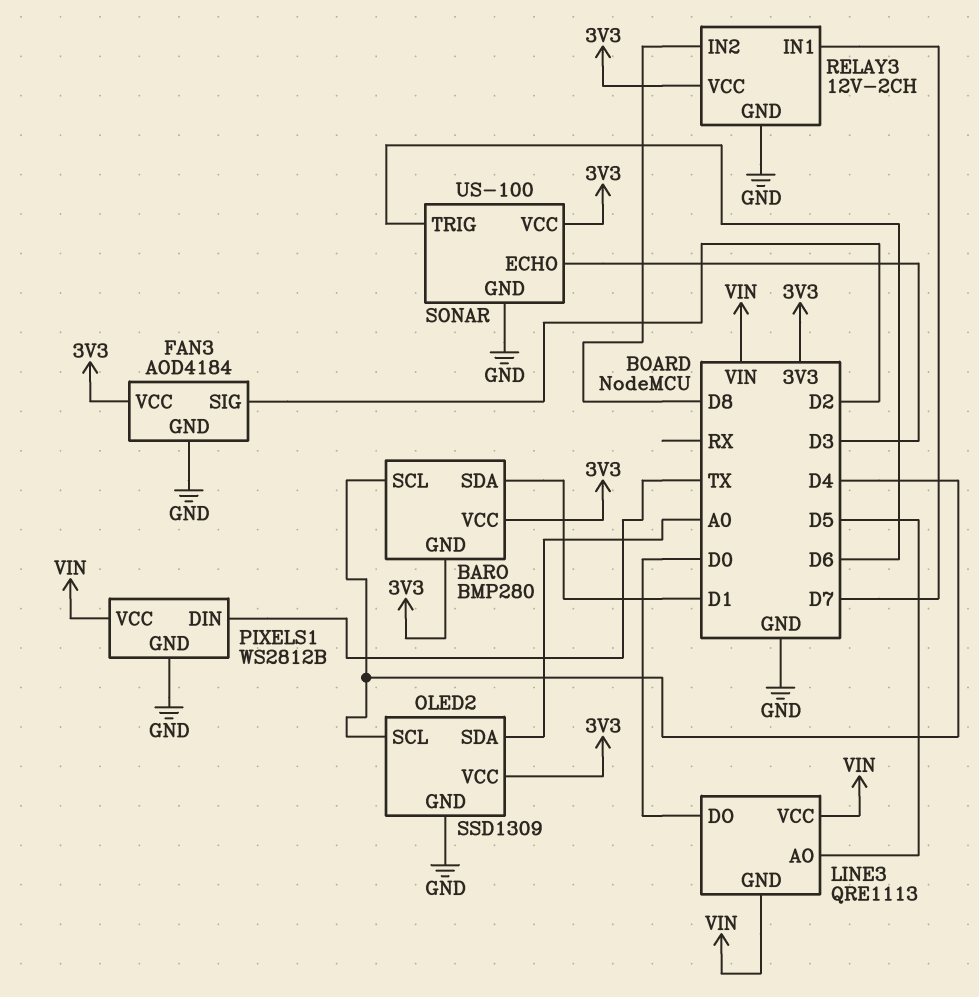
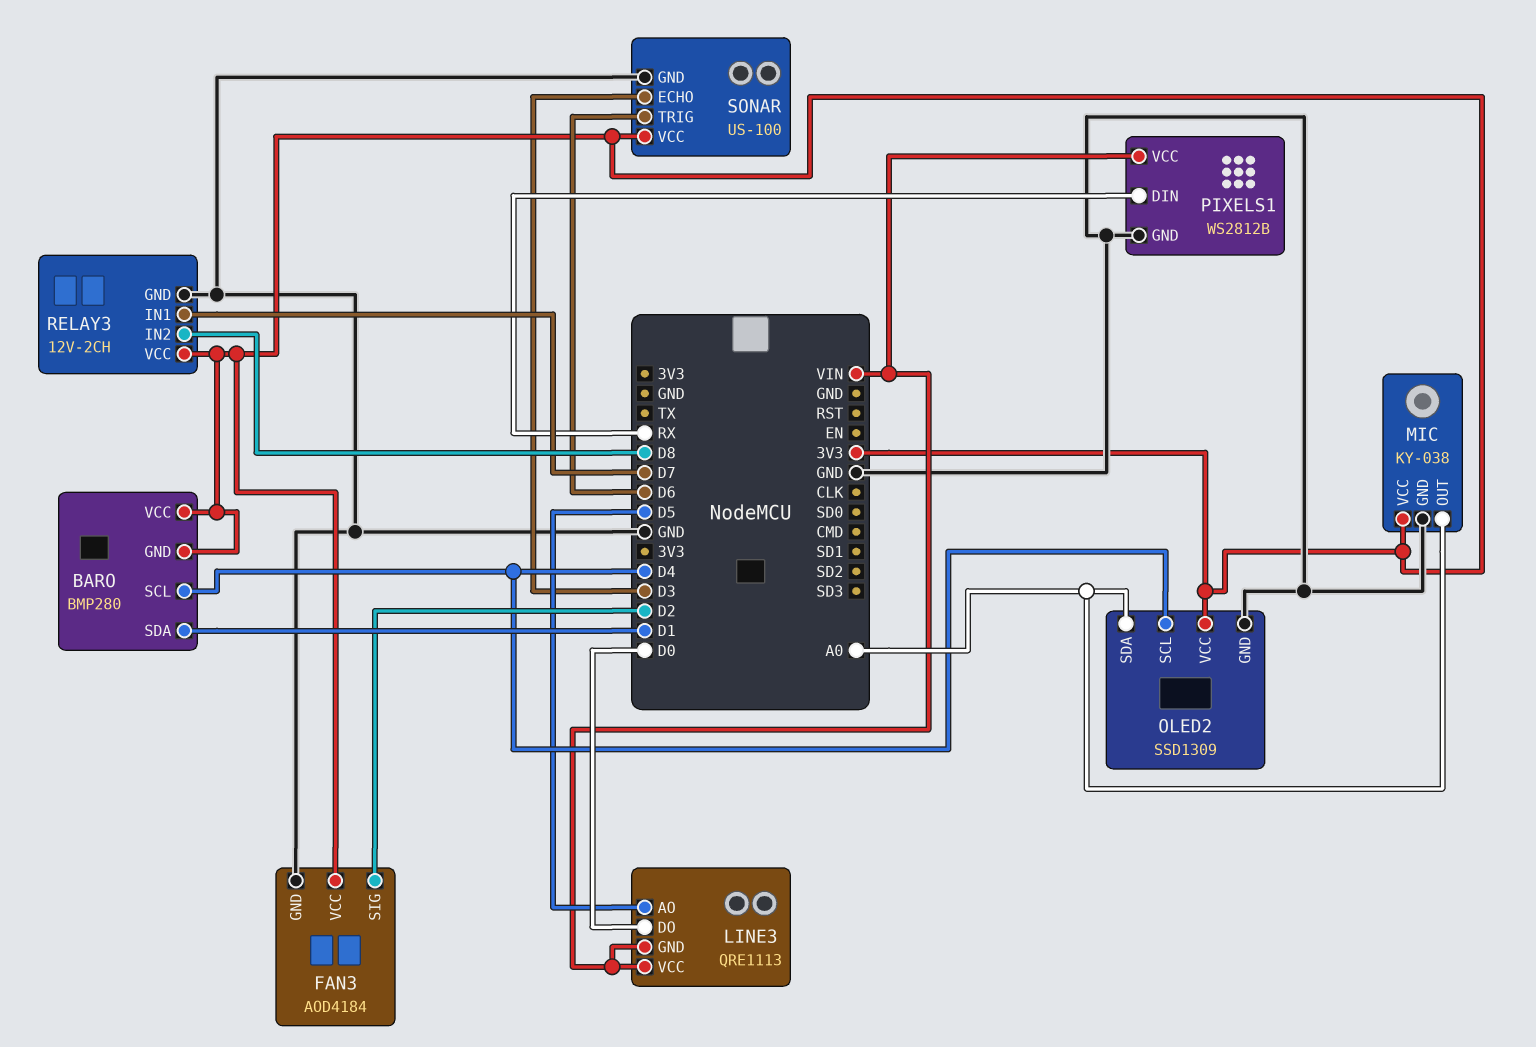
MIC: none -> KY-038
MIC pin GND: none -> GND
MIC pin OUT: none -> A0
MIC pin VCC: none -> 3V3
PIXELS1 pin DIN: TX -> RX

